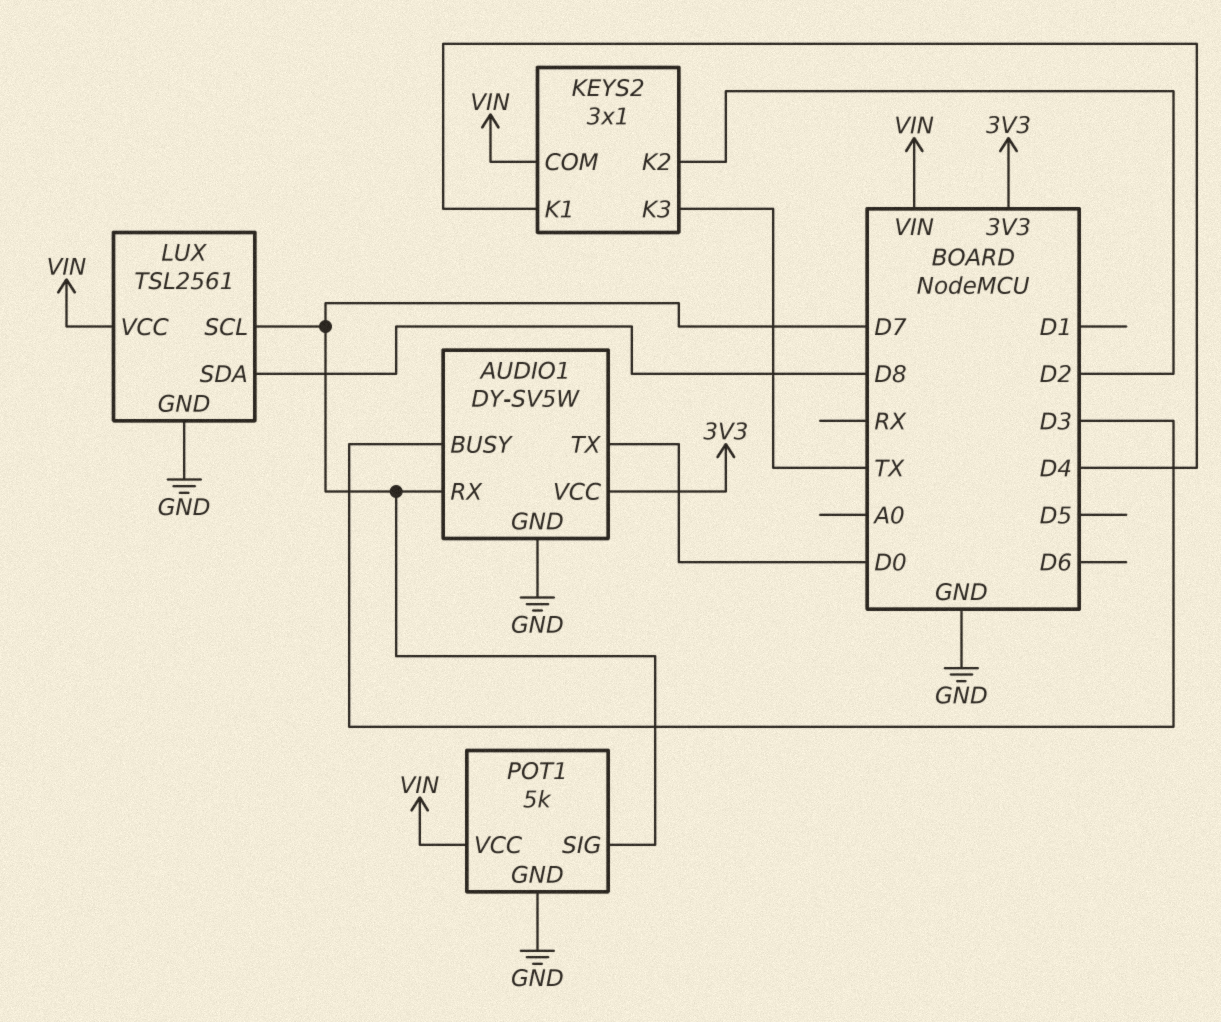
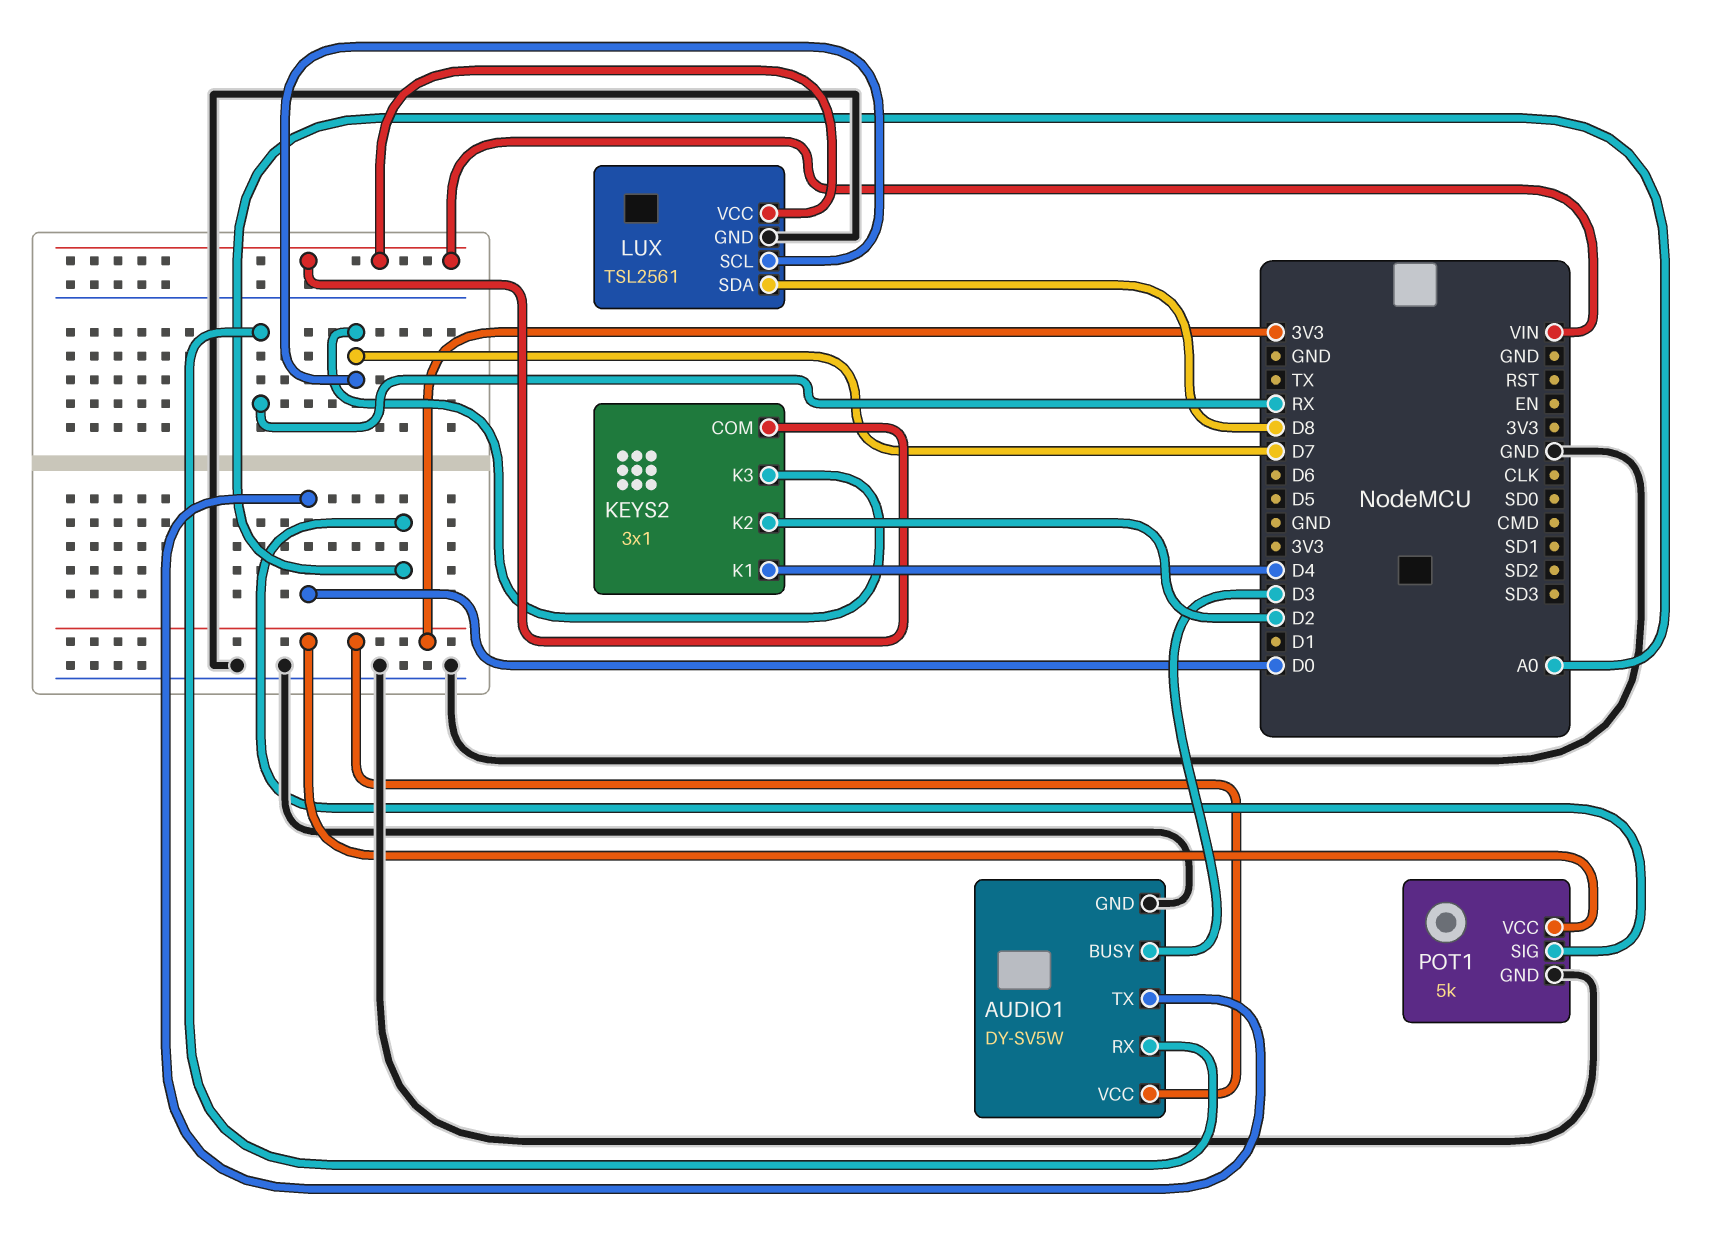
AUDIO1 pin RX: D7 -> RX
KEYS2 pin K3: TX -> D7
POT1 pin SIG: D7 -> A0
POT1 pin VCC: VIN -> 3V3

